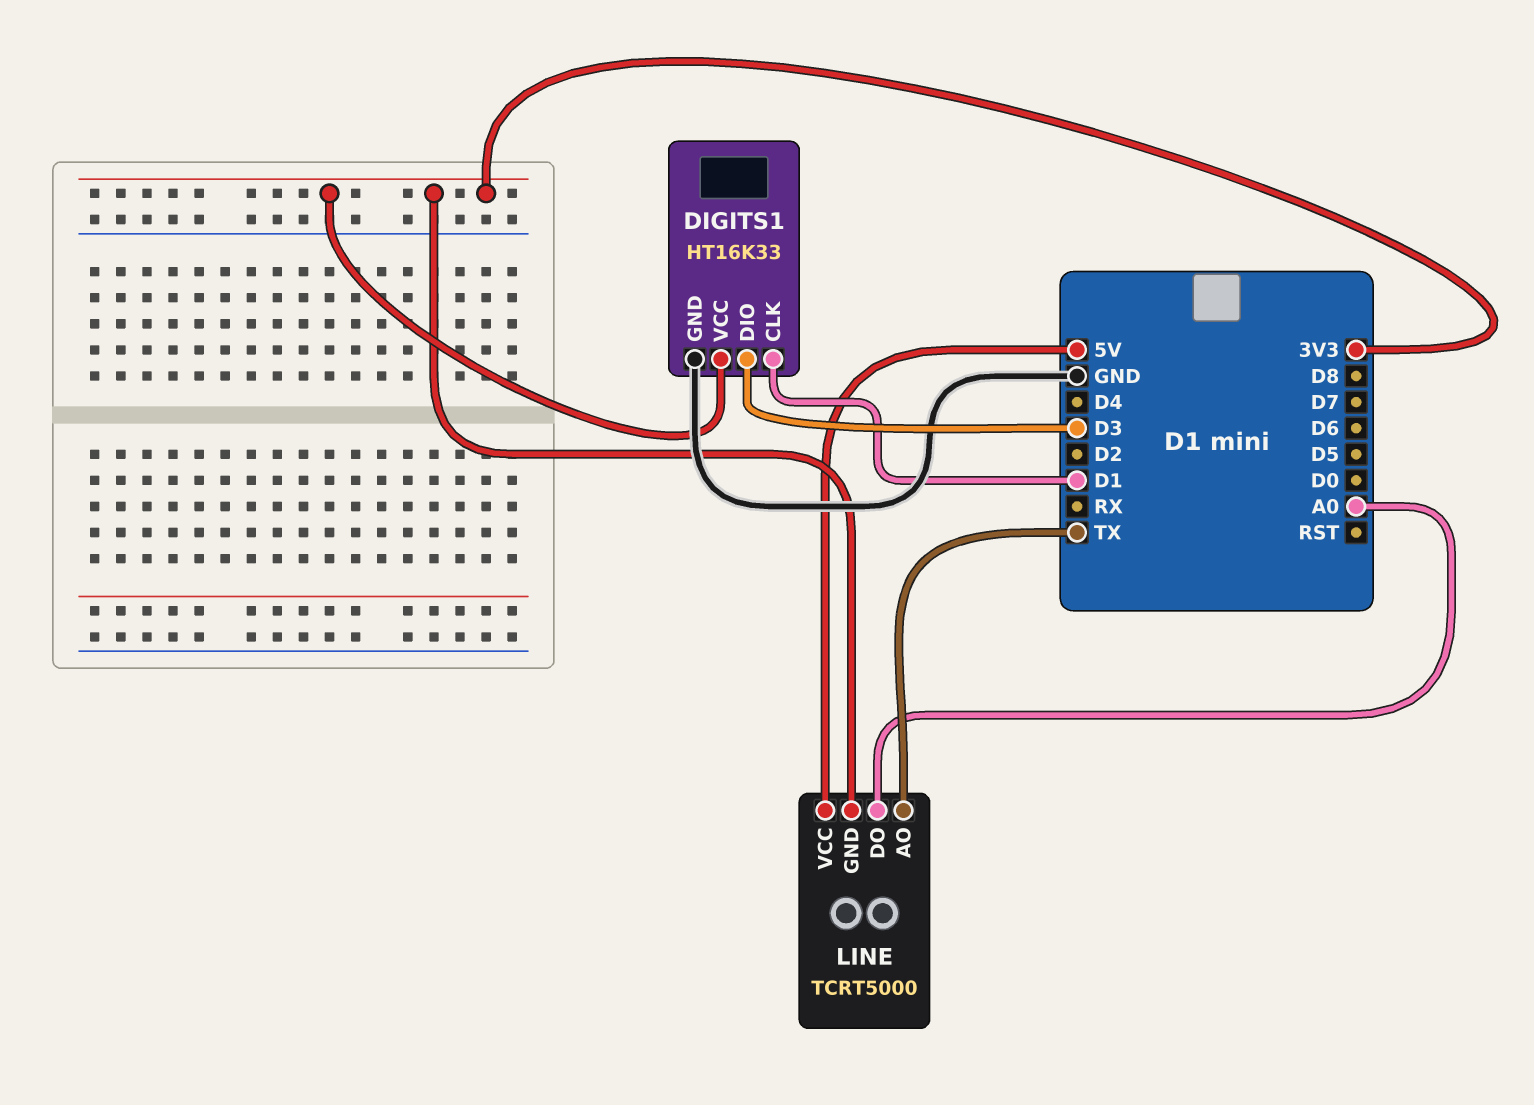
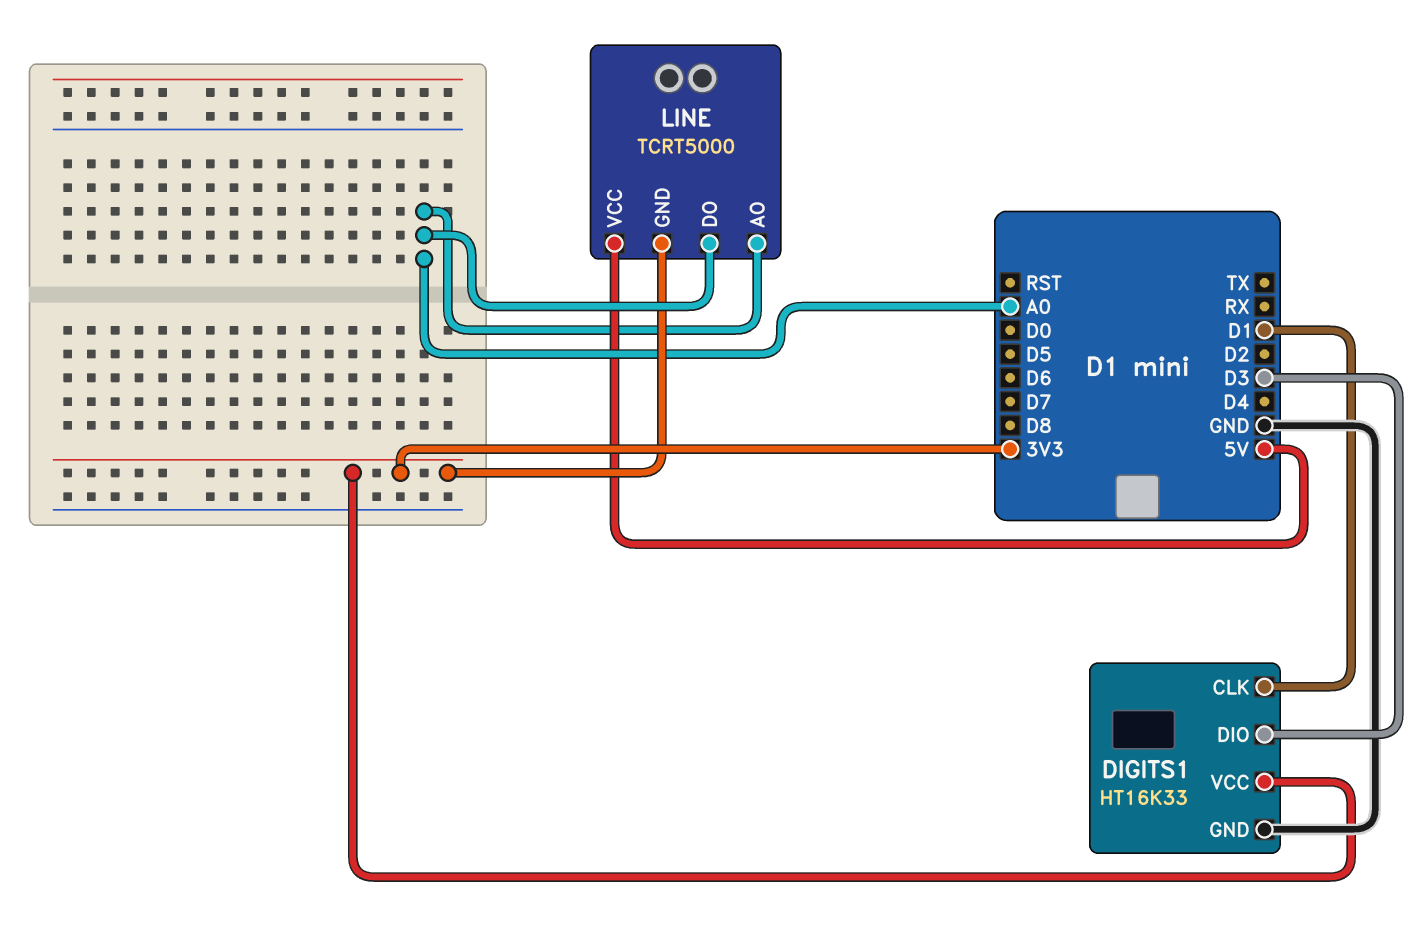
LINE pin AO: TX -> A0

